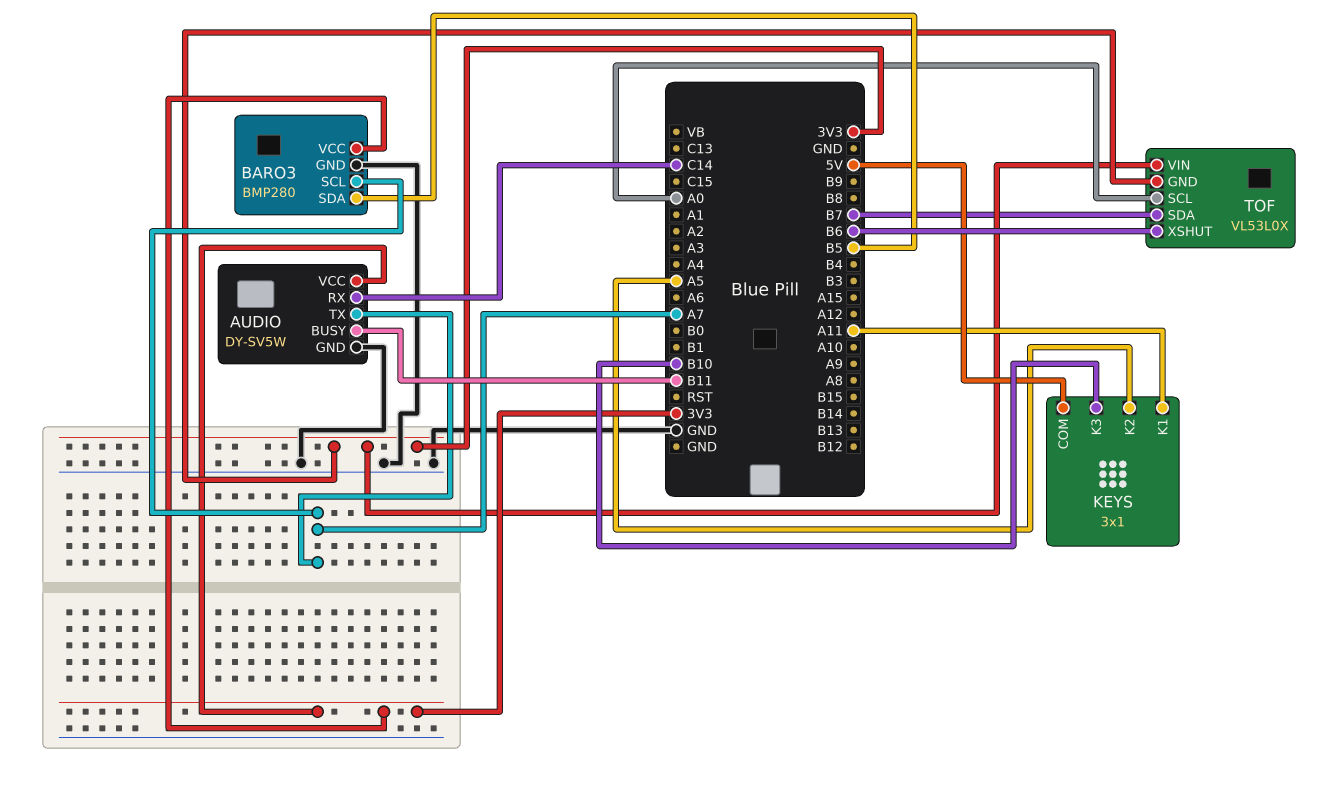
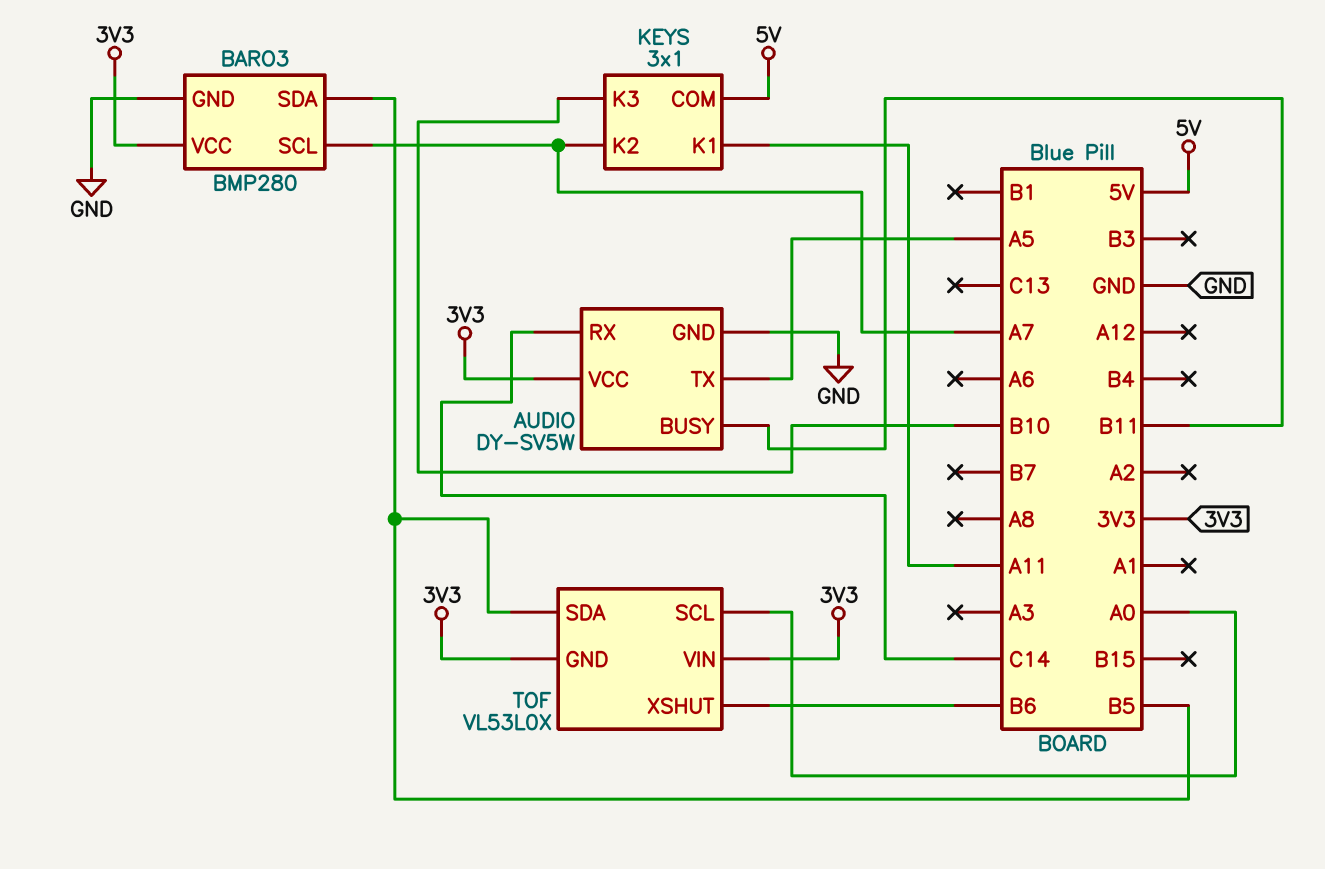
AUDIO pin TX: A7 -> A5
KEYS pin K2: A5 -> A7
TOF pin SDA: B7 -> B5

